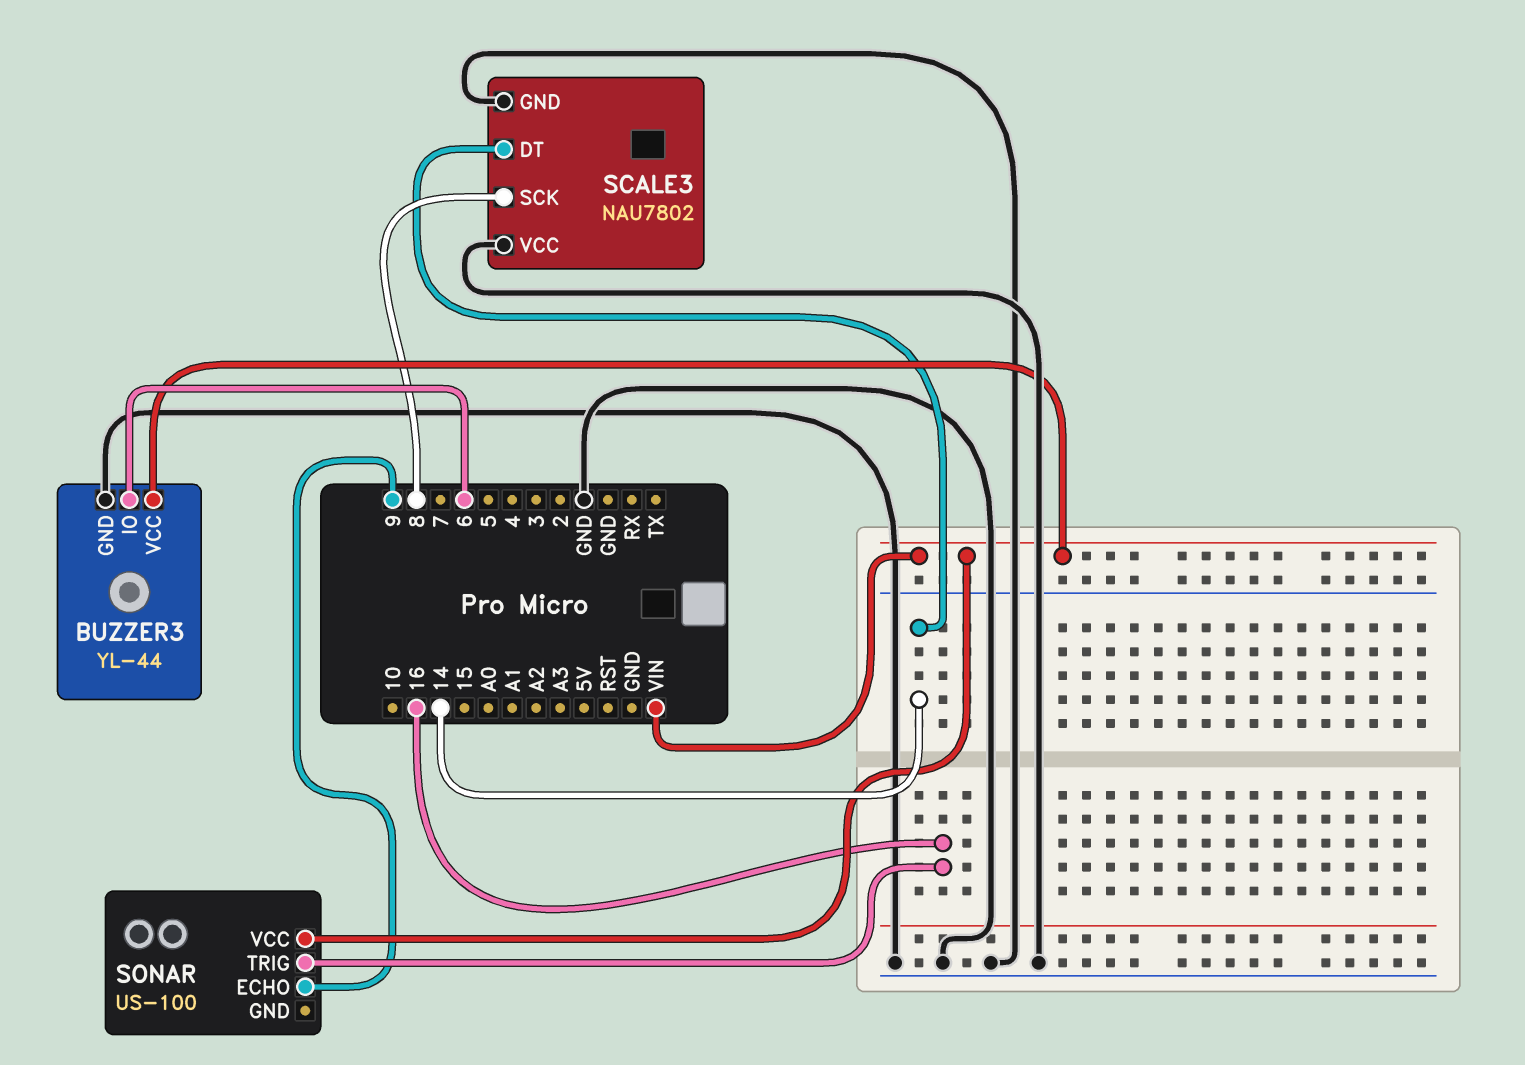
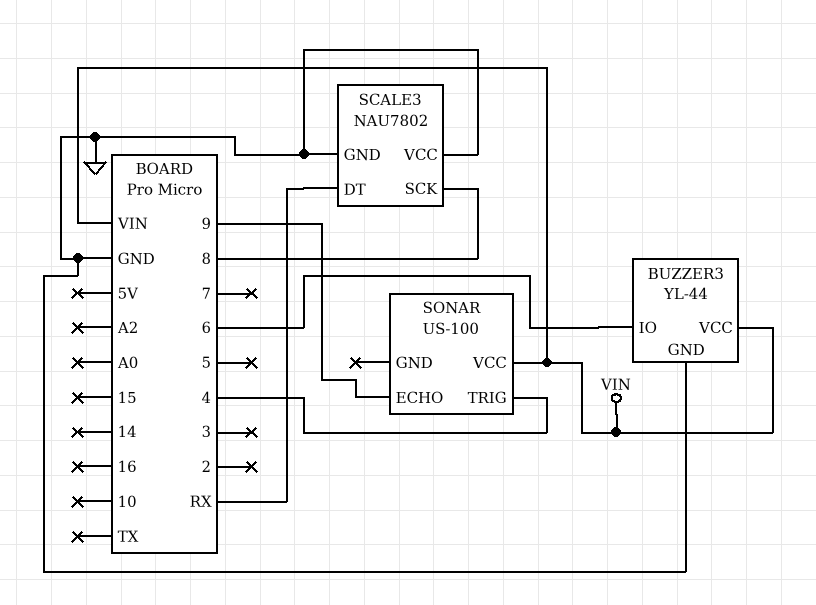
SCALE3 pin DT: 14 -> RX
SONAR pin TRIG: 16 -> 4

